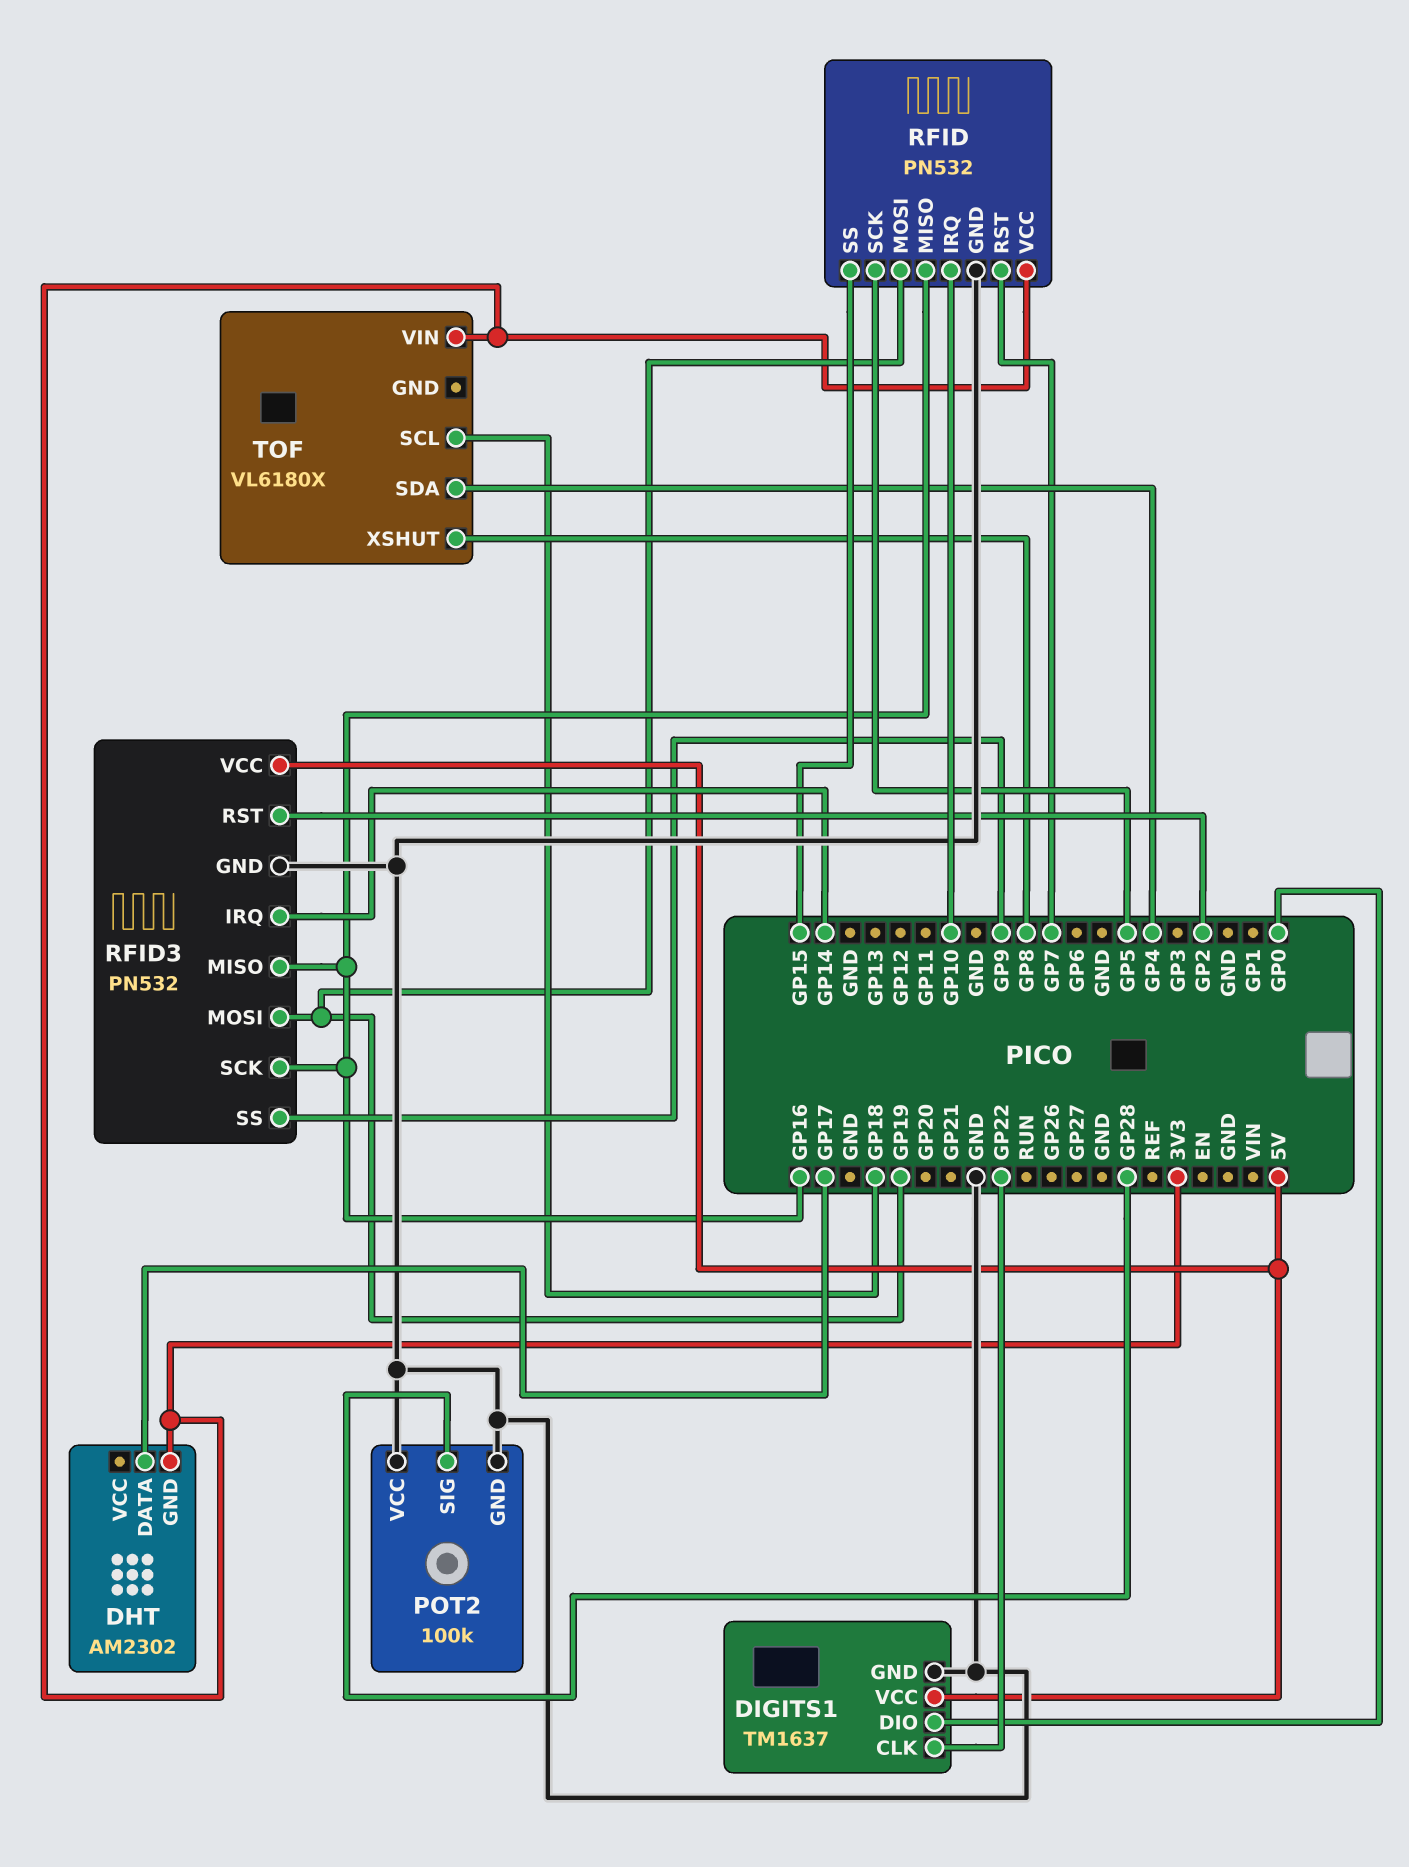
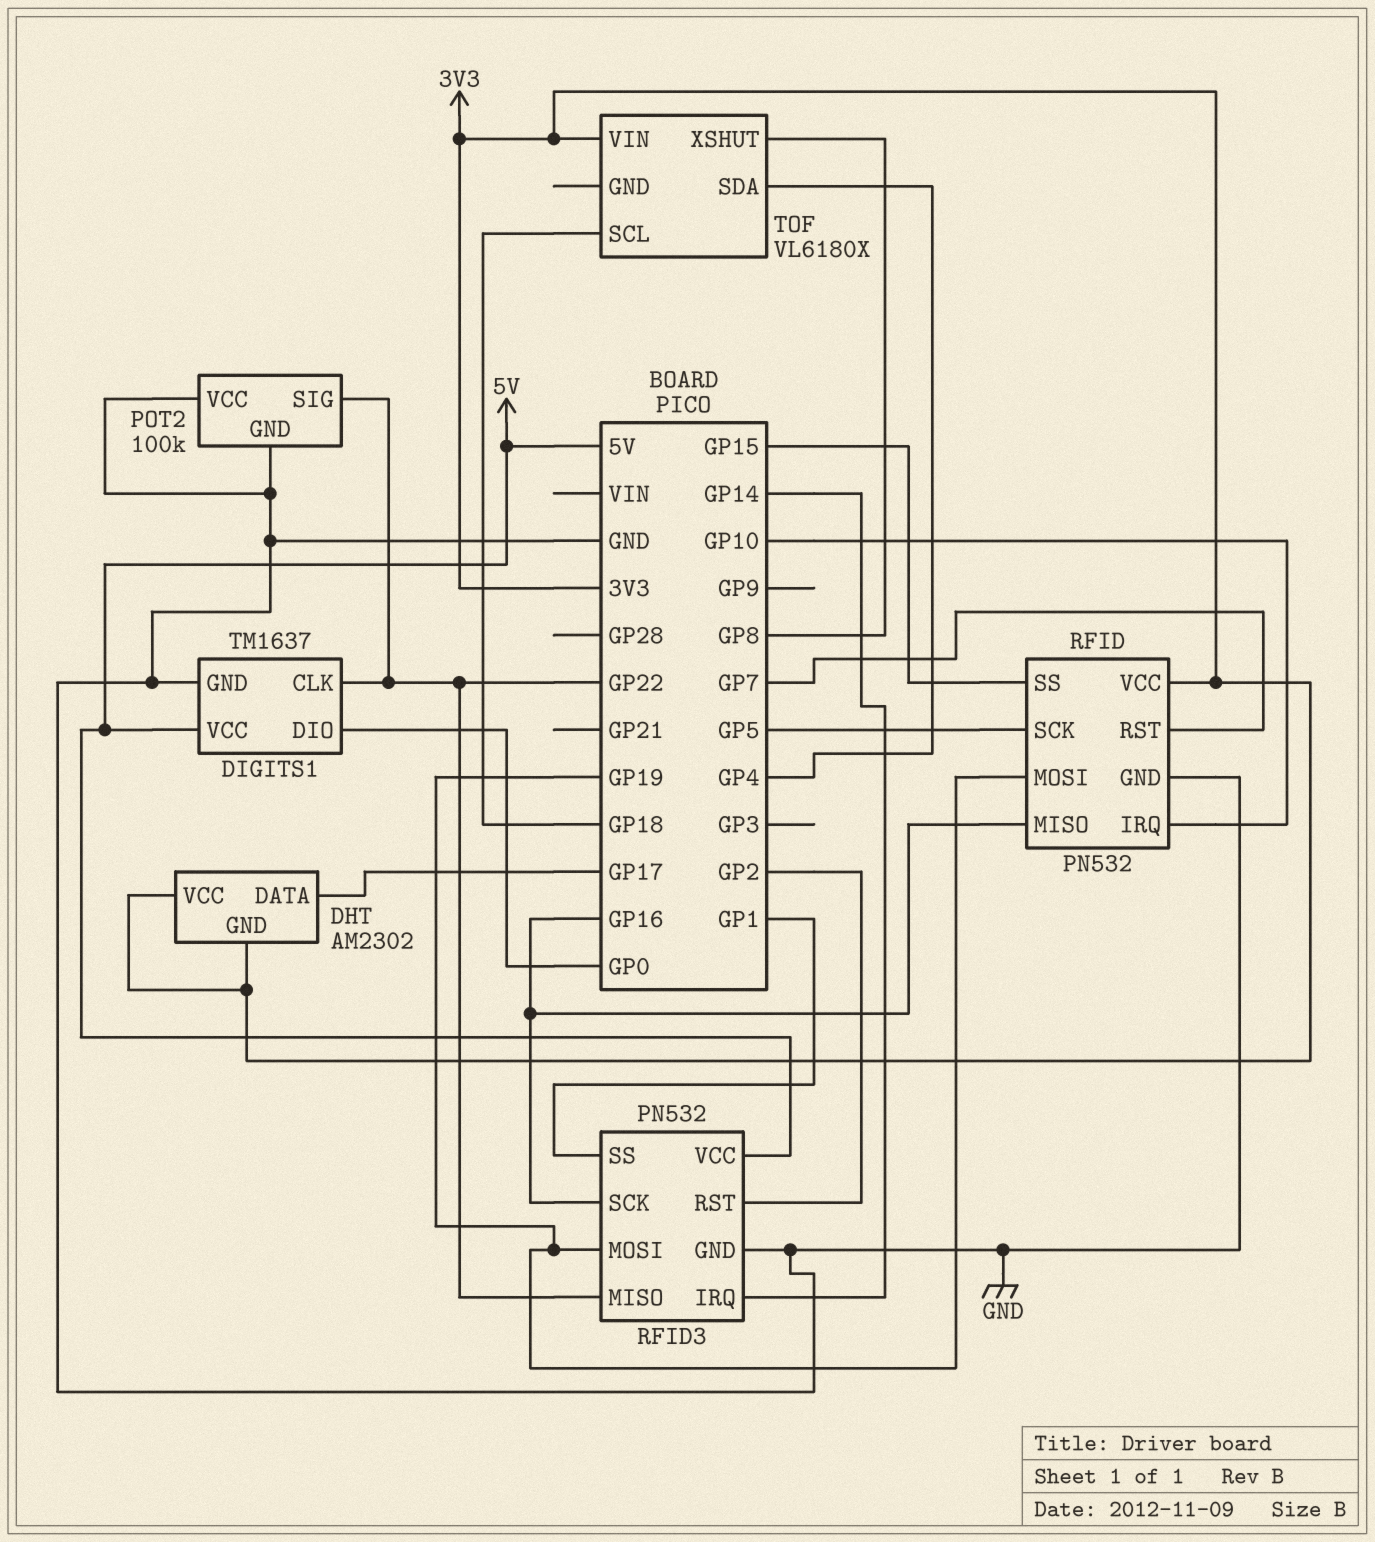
DHT pin VCC: none -> 3V3
POT2 pin SIG: GP28 -> GP22
RFID3 pin MISO: GP16 -> GP22
RFID3 pin SS: GP9 -> GP1

